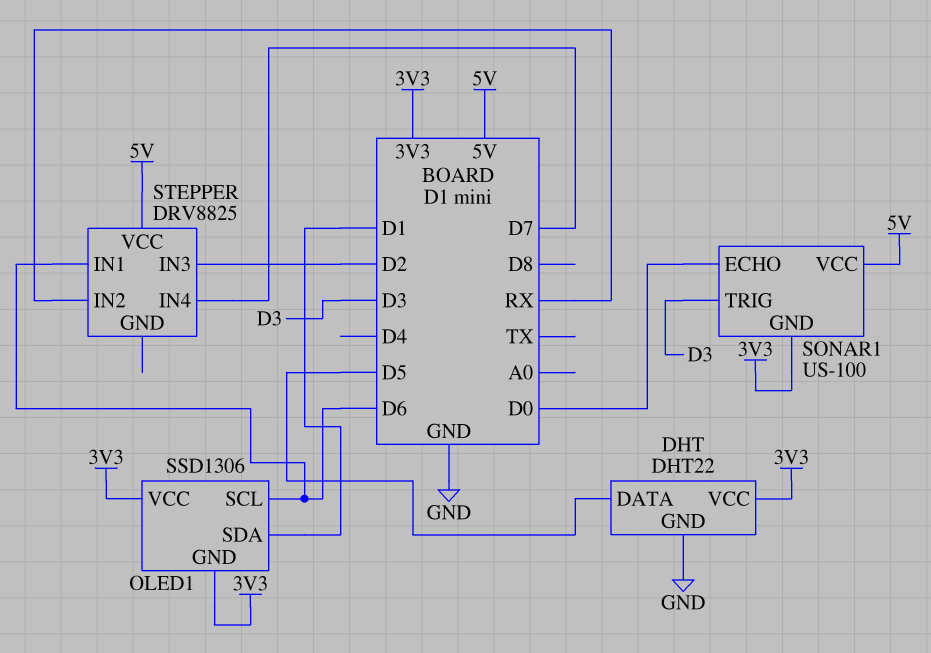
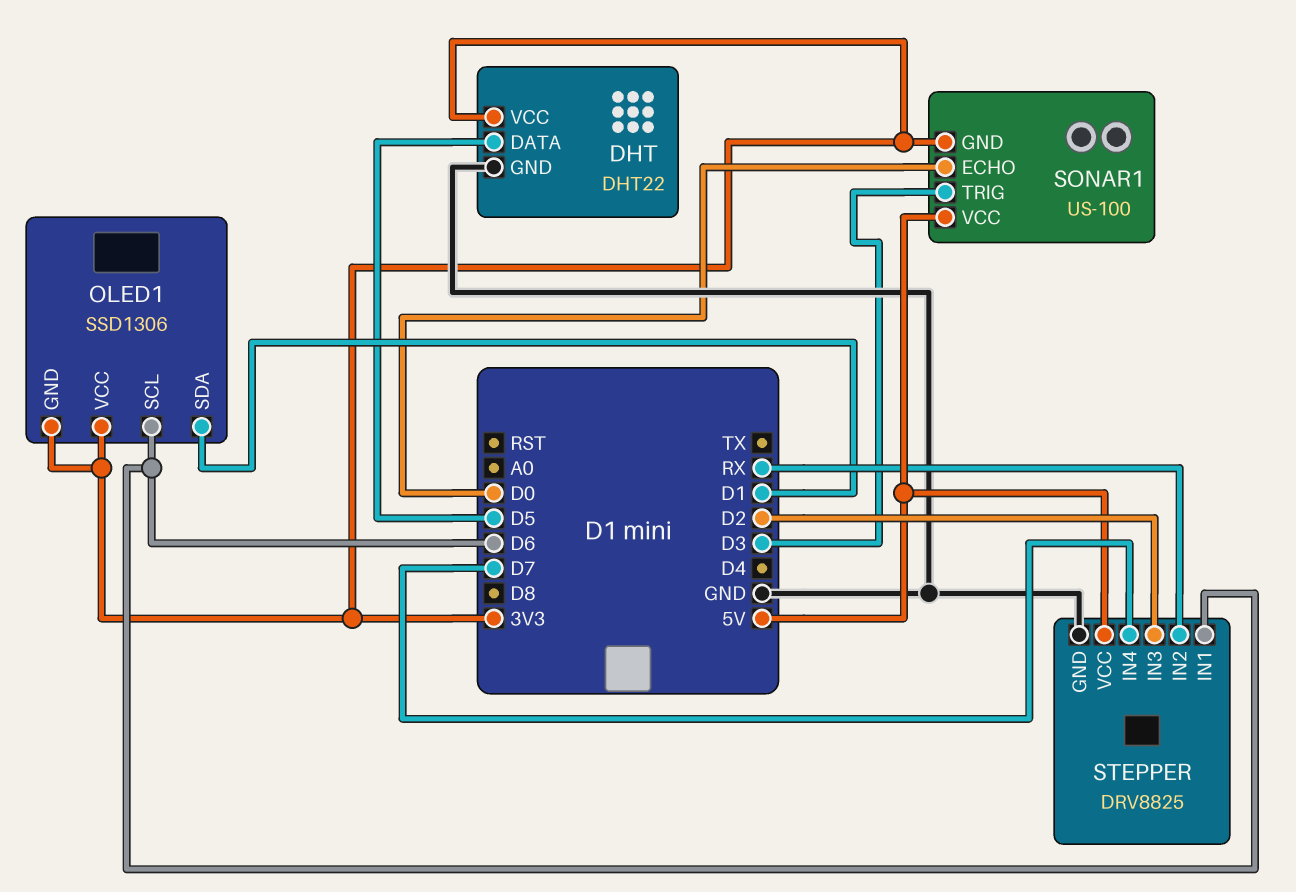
STEPPER pin GND: none -> GND

